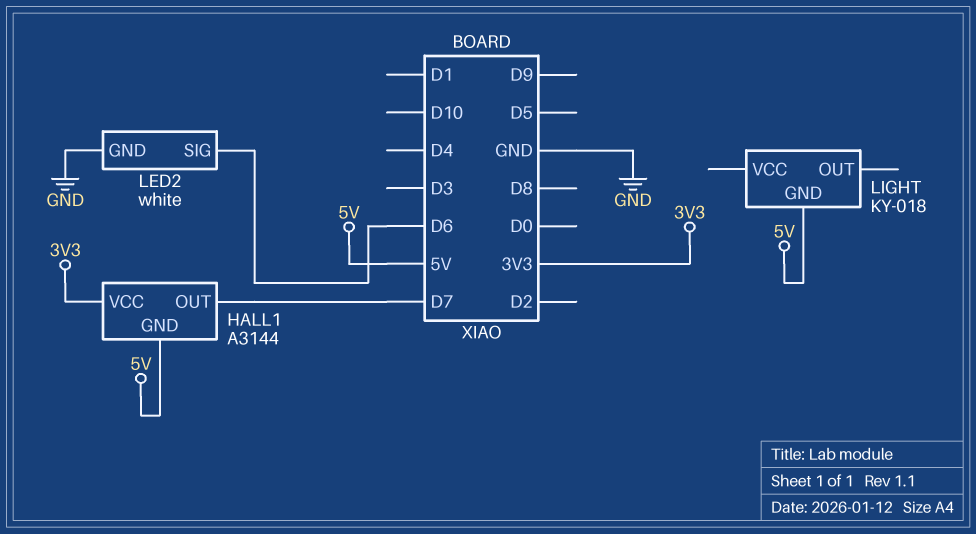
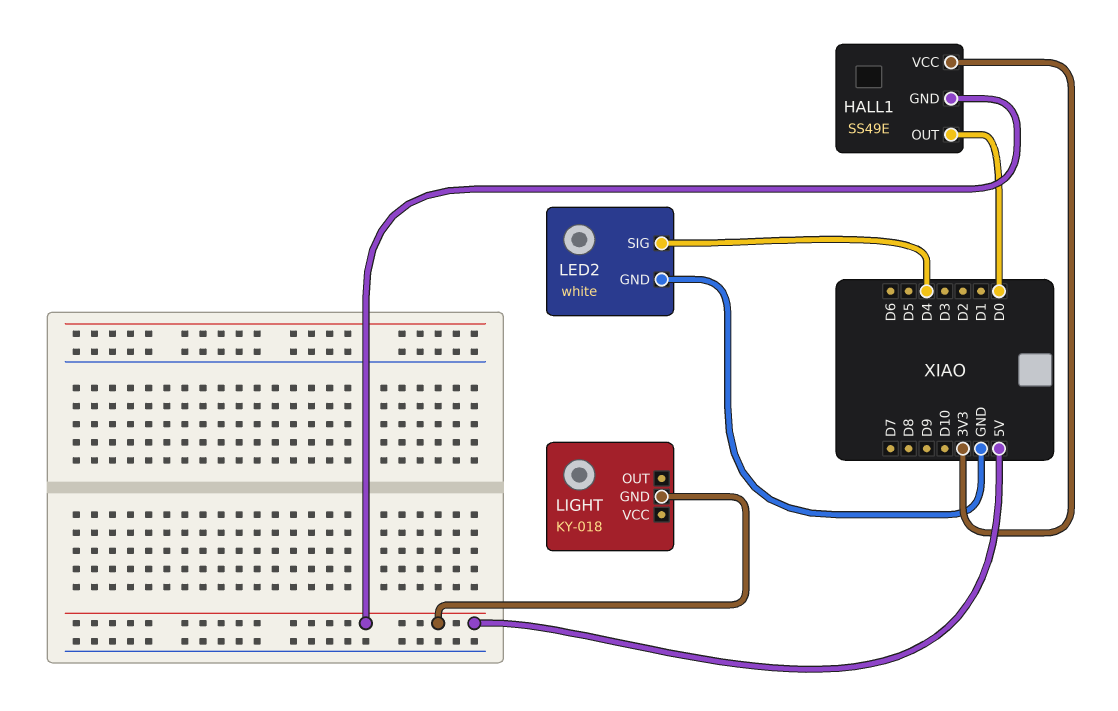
HALL1: A3144 -> SS49E
HALL1 pin OUT: D7 -> D0
LED2 pin SIG: D6 -> D4

